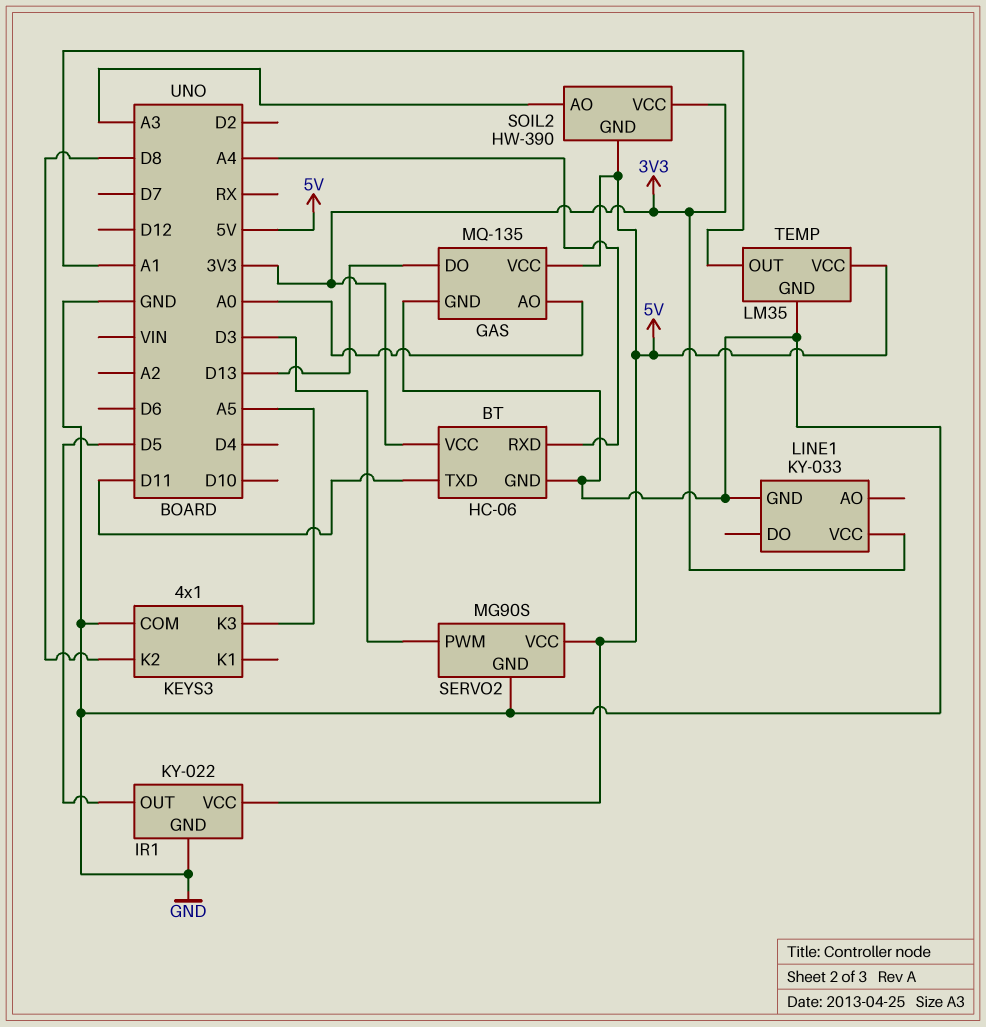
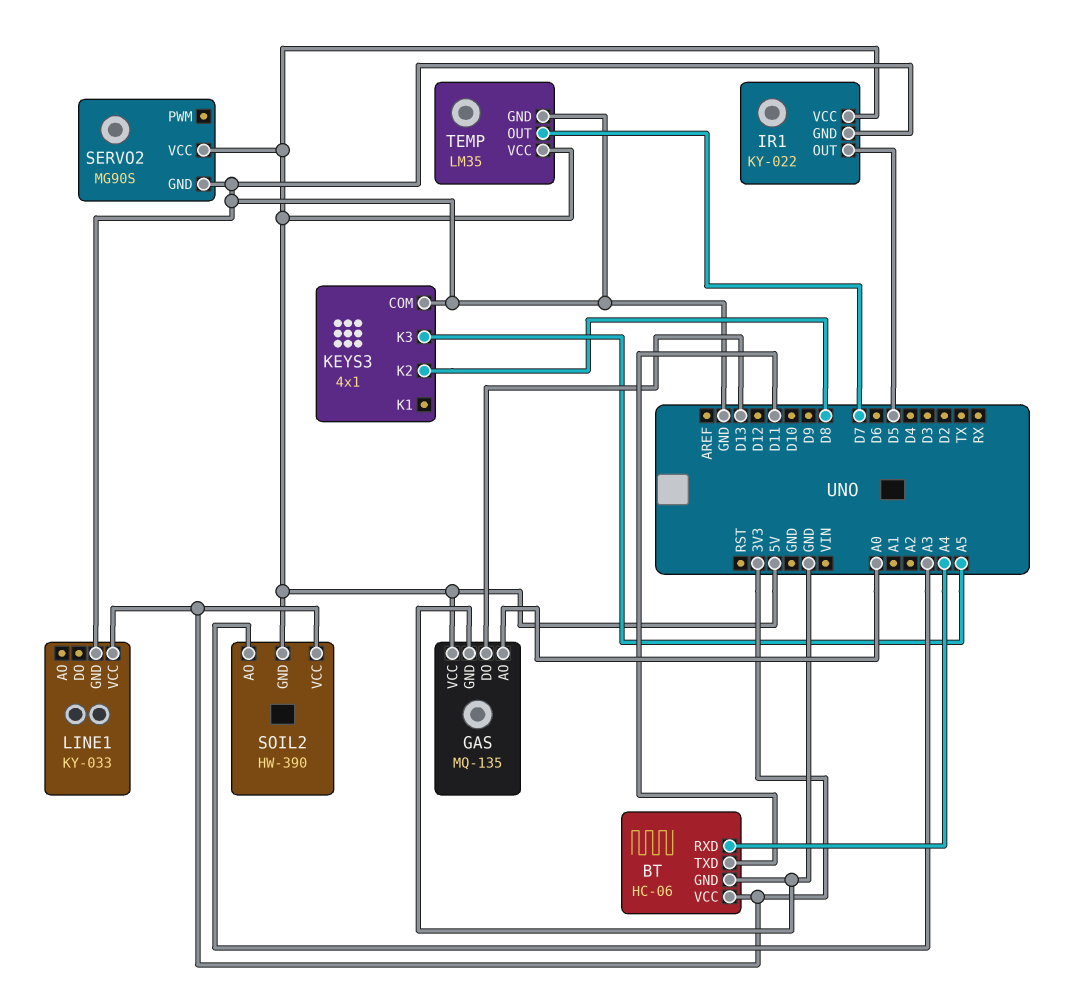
SERVO2 pin PWM: D3 -> none
TEMP pin OUT: A1 -> D7

